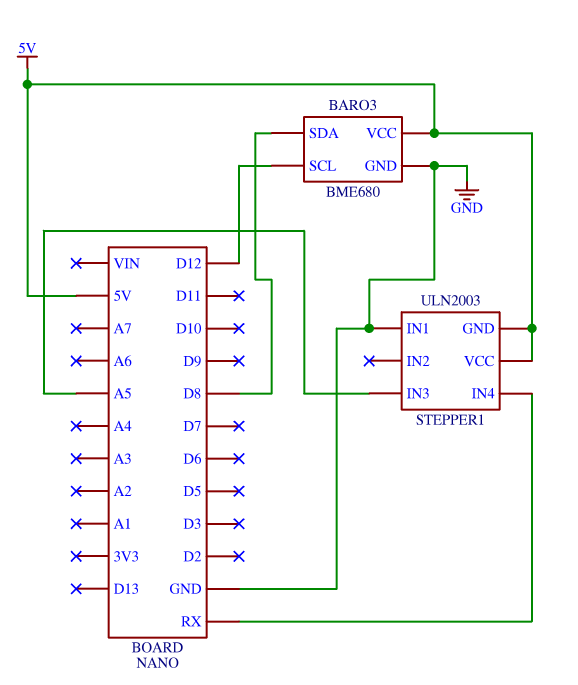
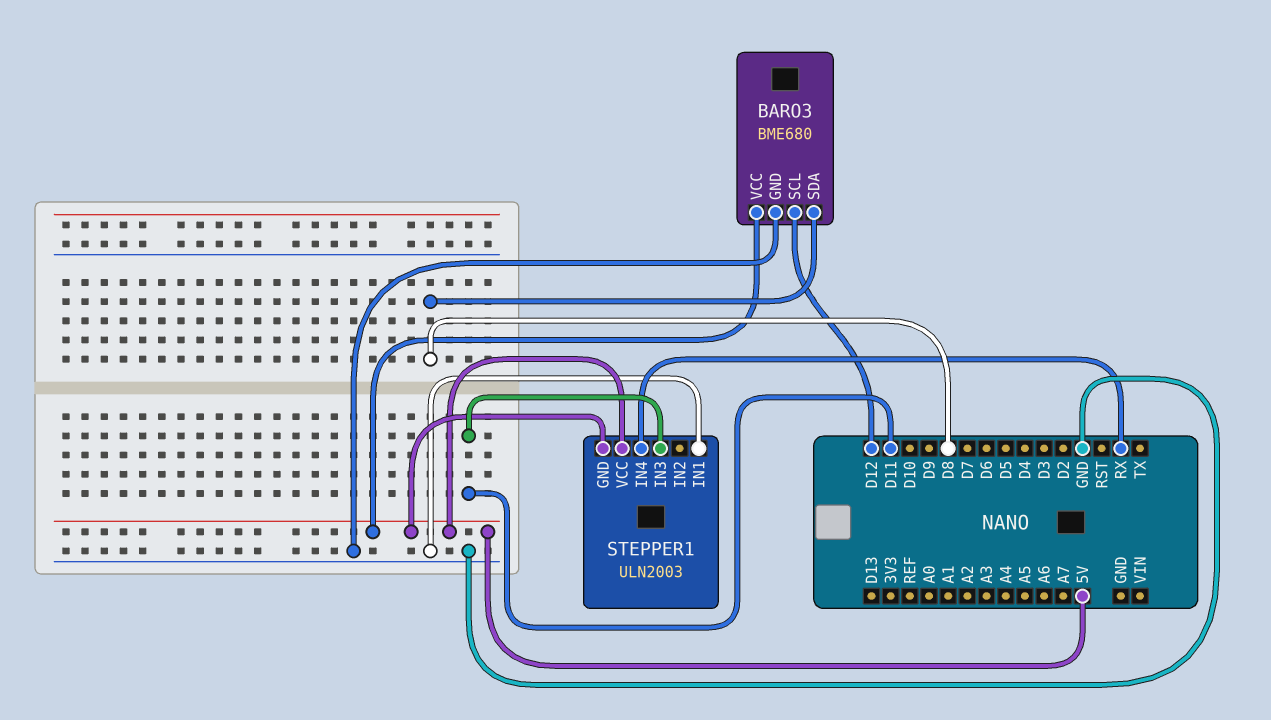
STEPPER1 pin IN3: A5 -> D11

